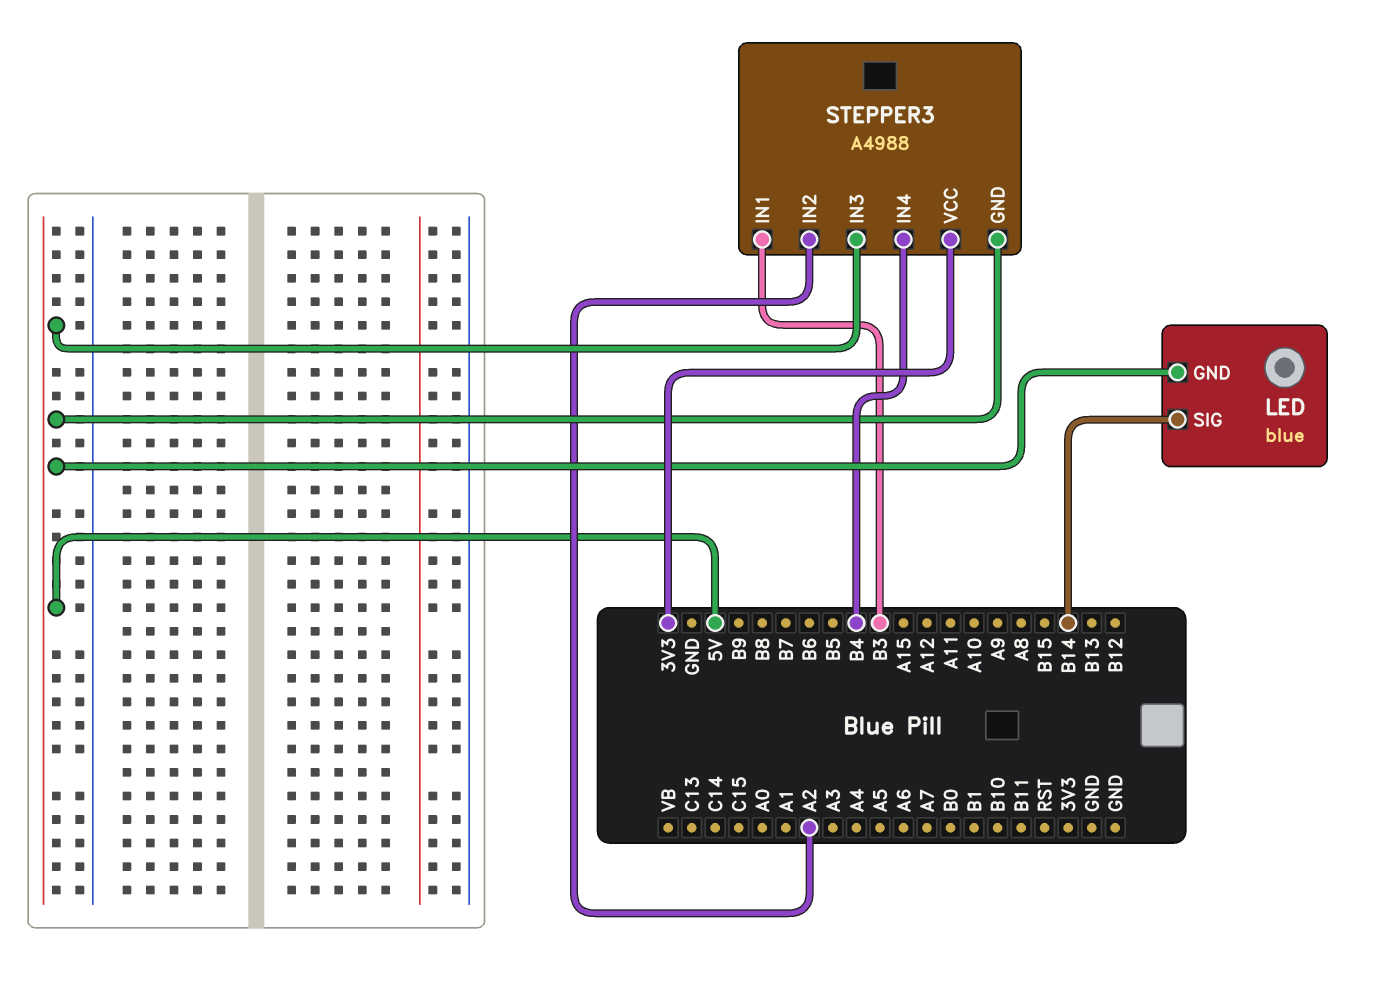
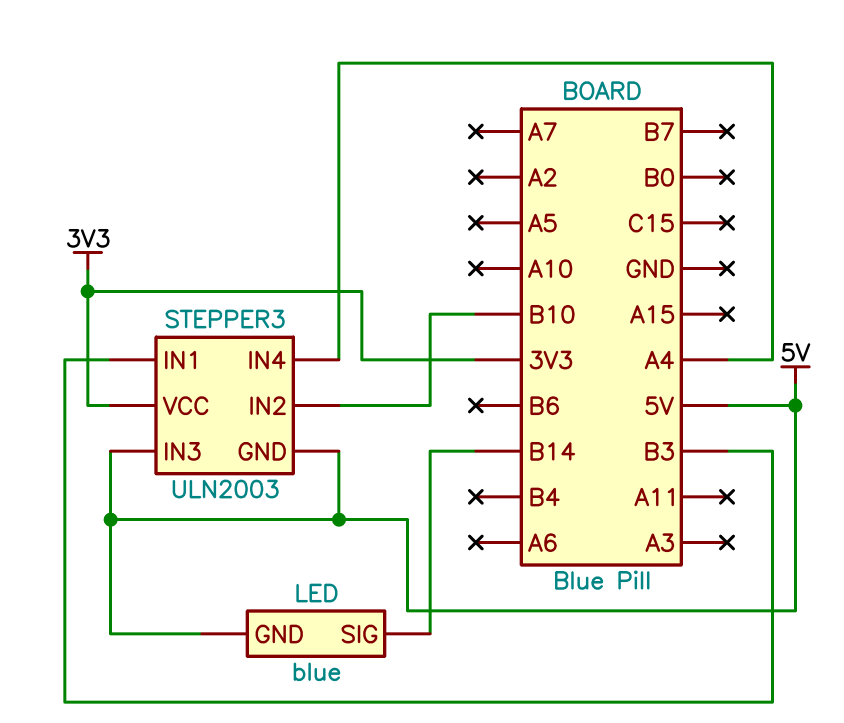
STEPPER3: A4988 -> ULN2003
STEPPER3 pin IN2: A2 -> B10
STEPPER3 pin IN4: B4 -> A4

